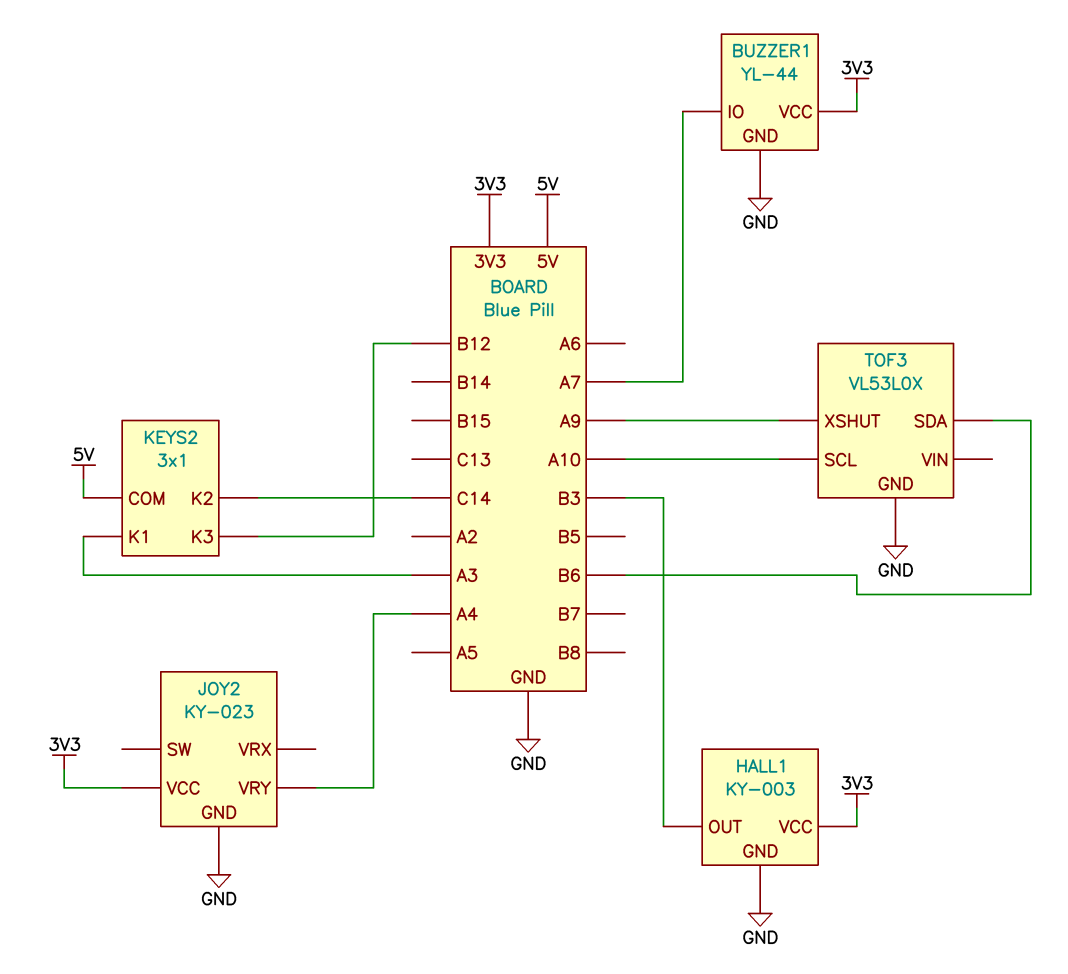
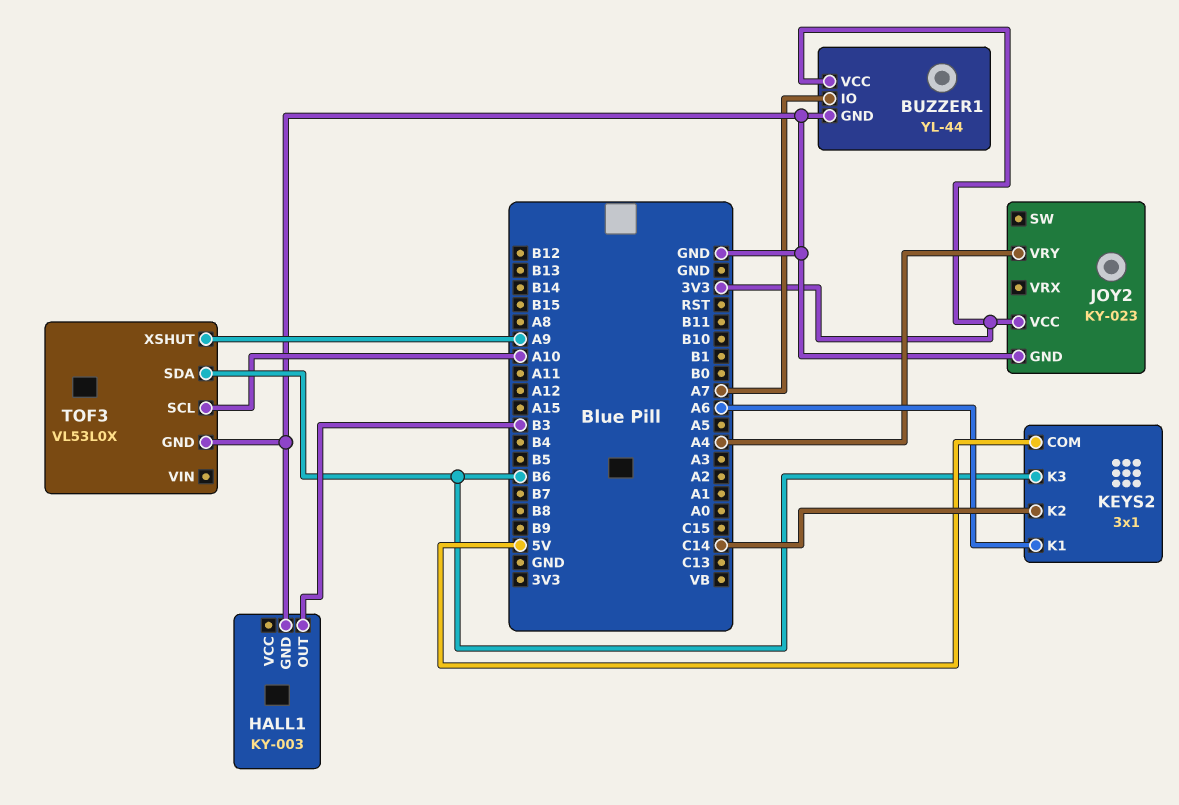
HALL1 pin VCC: 3V3 -> none
KEYS2 pin K1: A3 -> A6
KEYS2 pin K3: B12 -> B6

